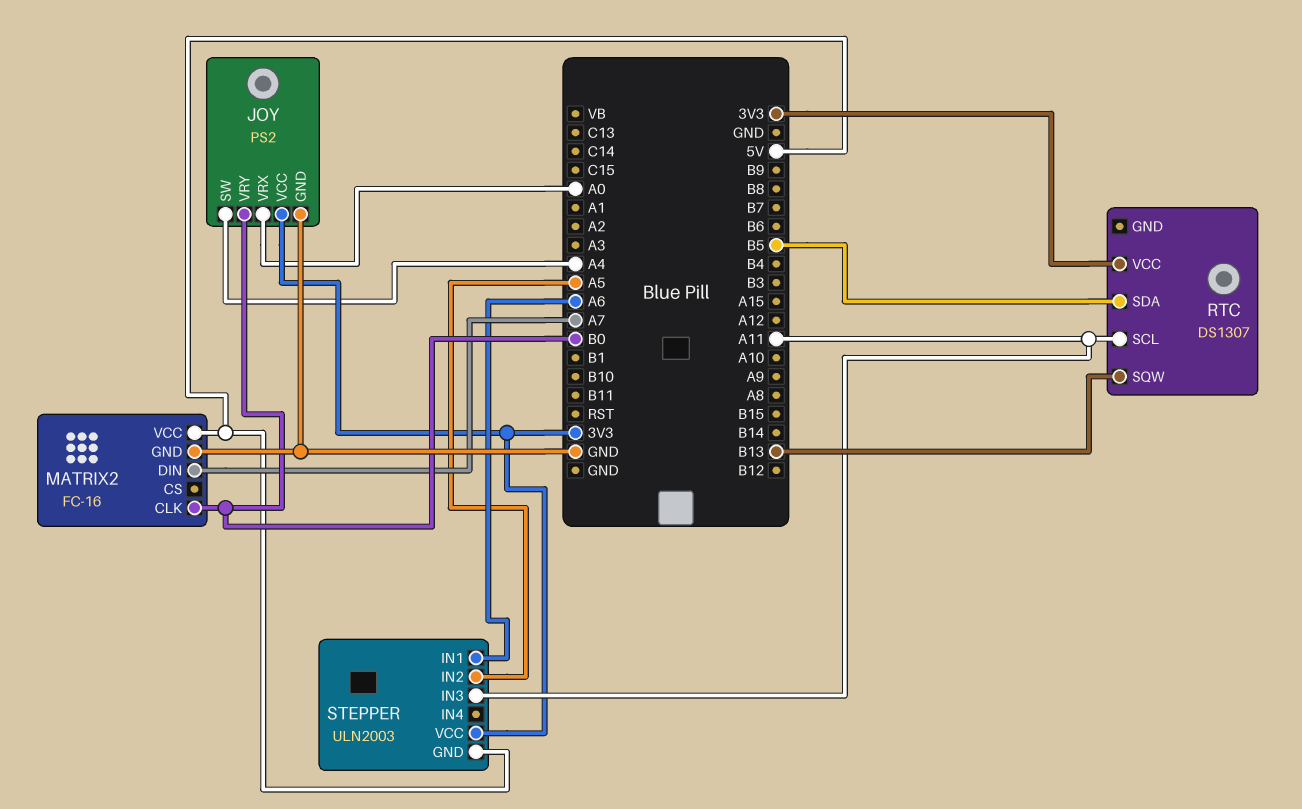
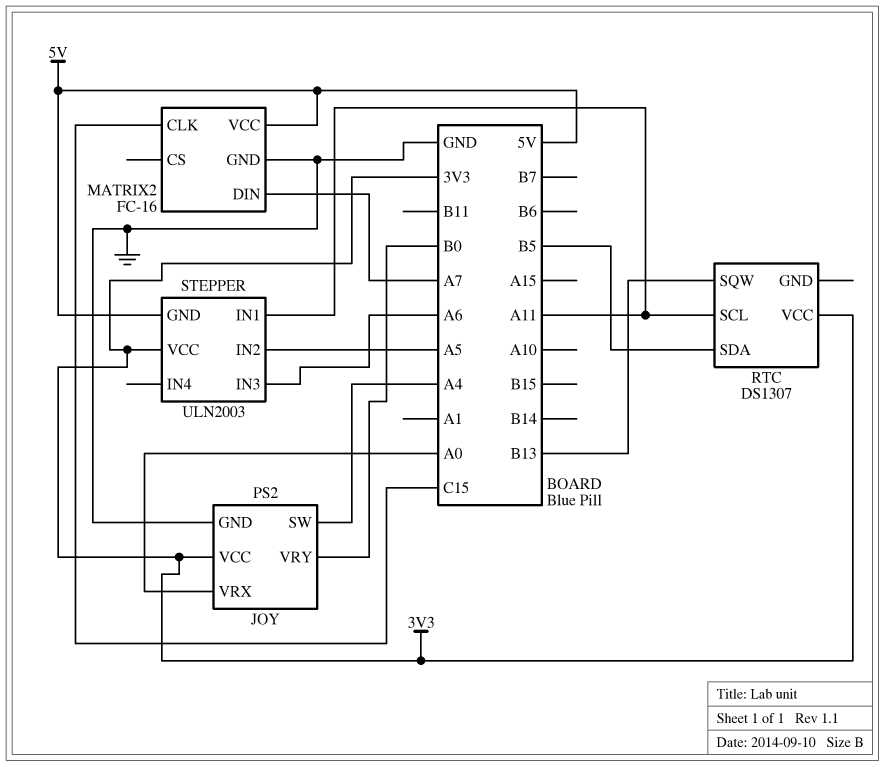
MATRIX2 pin CLK: B0 -> C15
STEPPER pin IN1: A6 -> A11
STEPPER pin IN3: A11 -> A6

